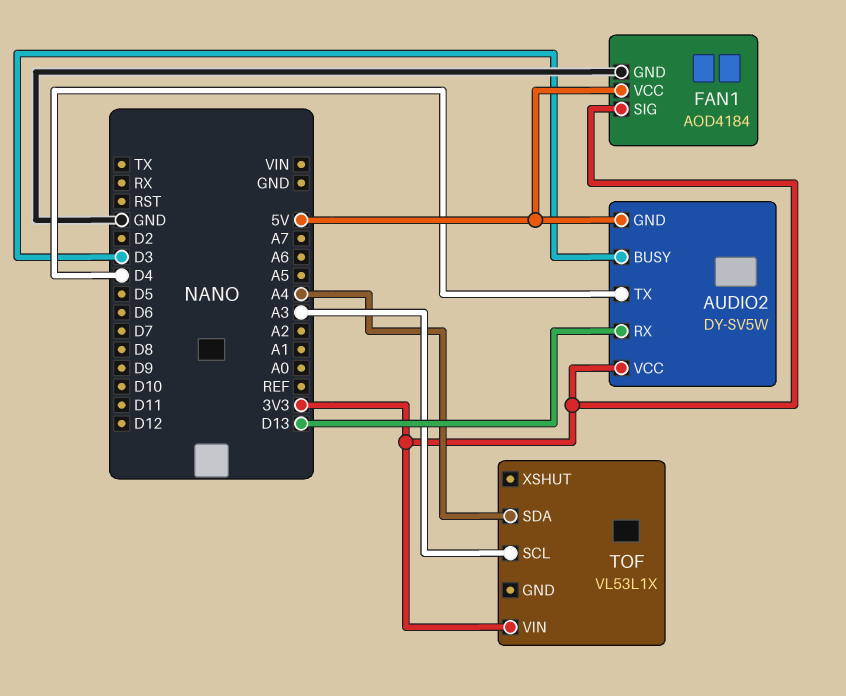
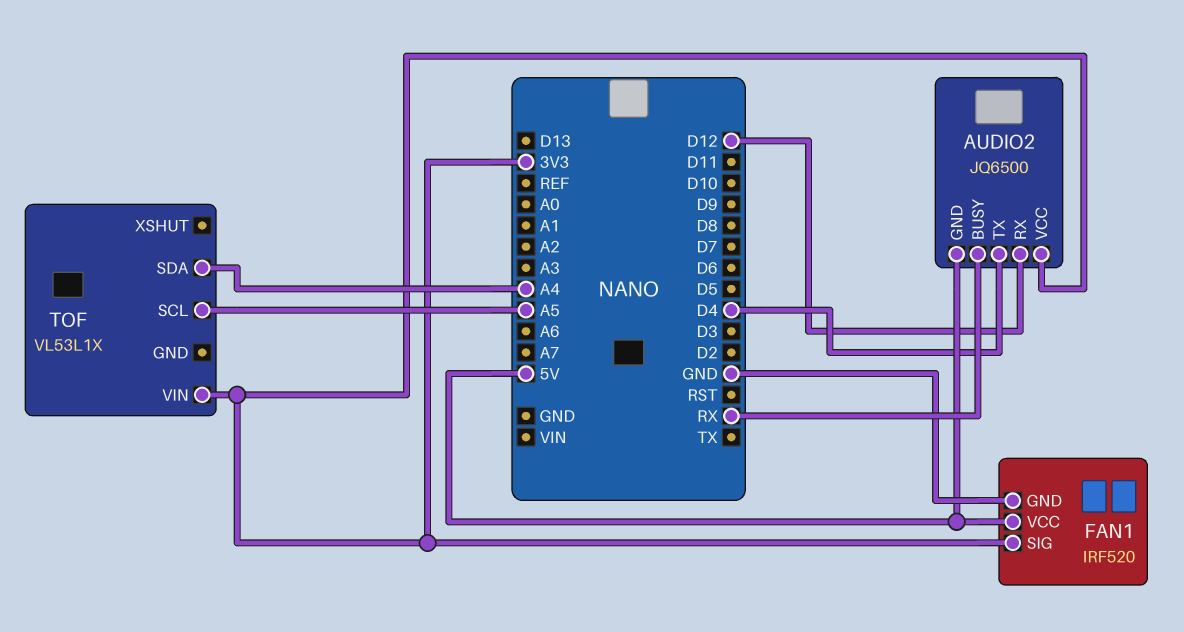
AUDIO2: DY-SV5W -> JQ6500
AUDIO2 pin BUSY: D3 -> RX
AUDIO2 pin RX: D13 -> D12
FAN1: AOD4184 -> IRF520
TOF pin SCL: A3 -> A5

